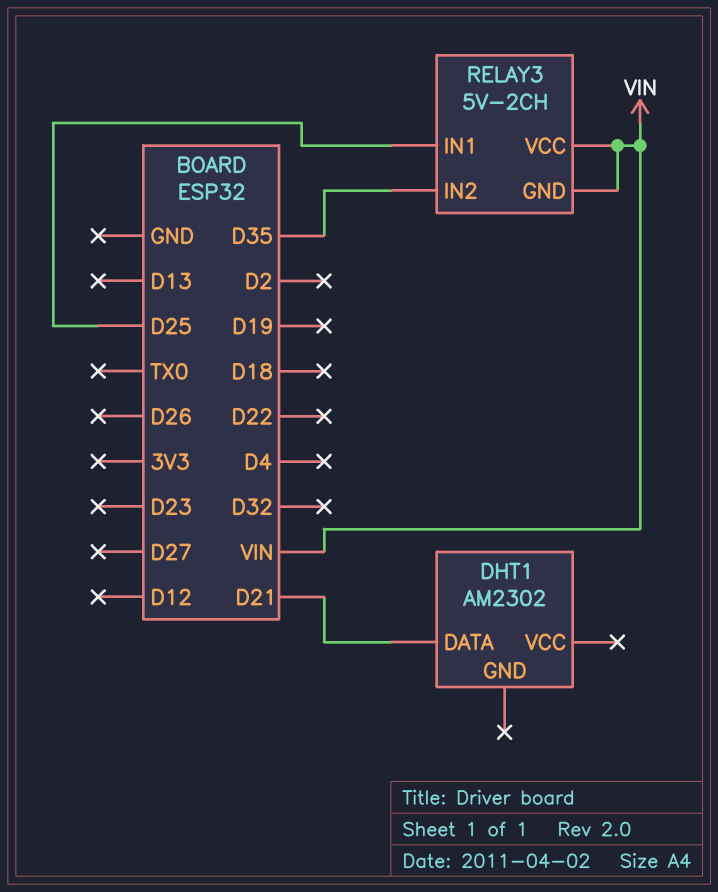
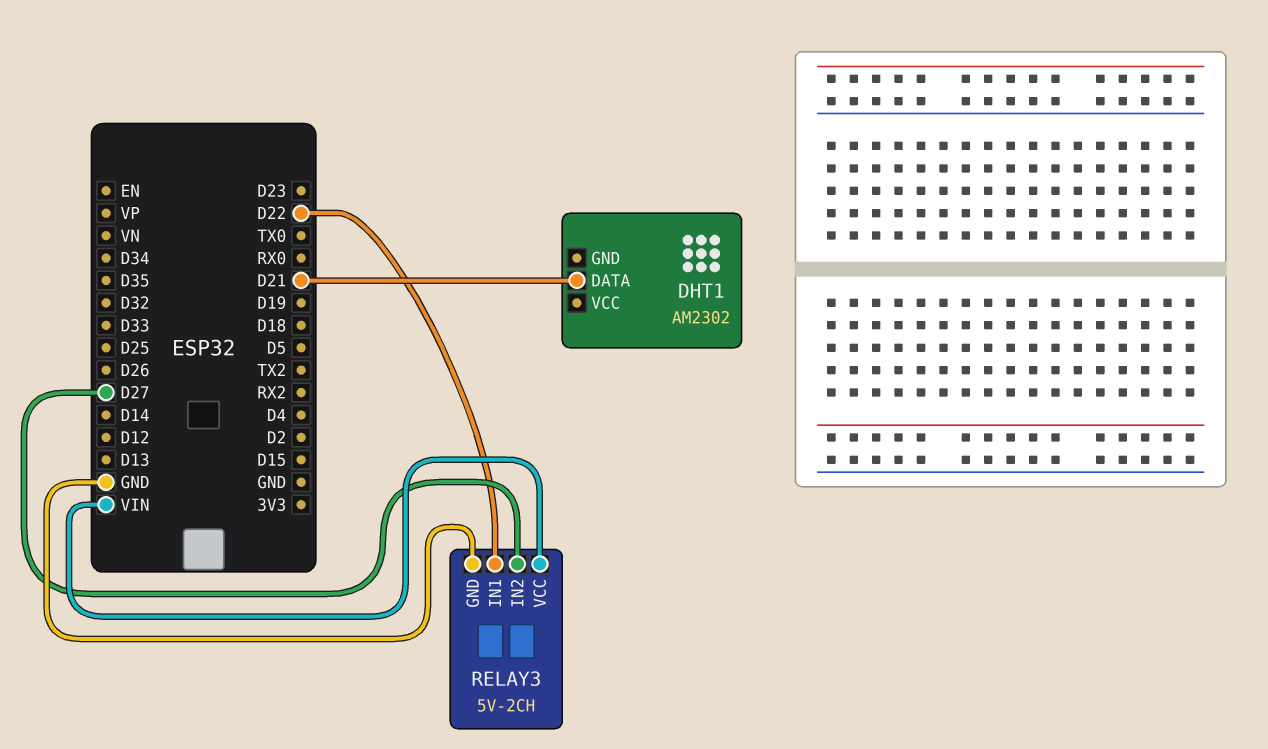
RELAY3 pin GND: VIN -> GND
RELAY3 pin IN1: D25 -> D22
RELAY3 pin IN2: D35 -> D27

